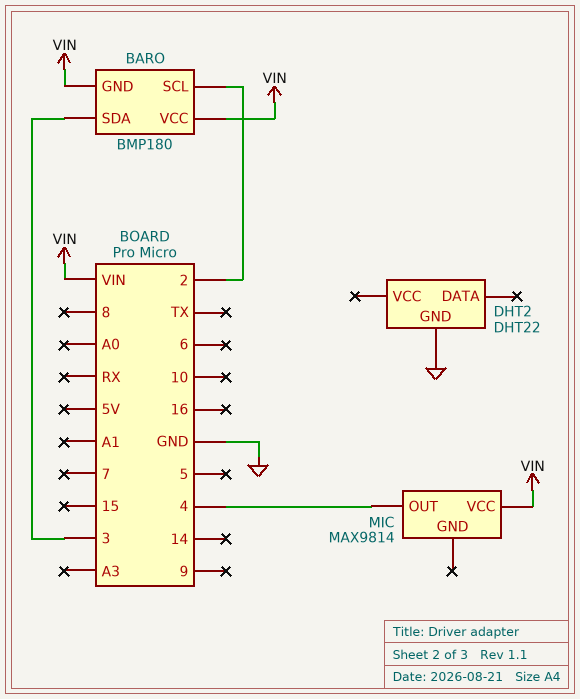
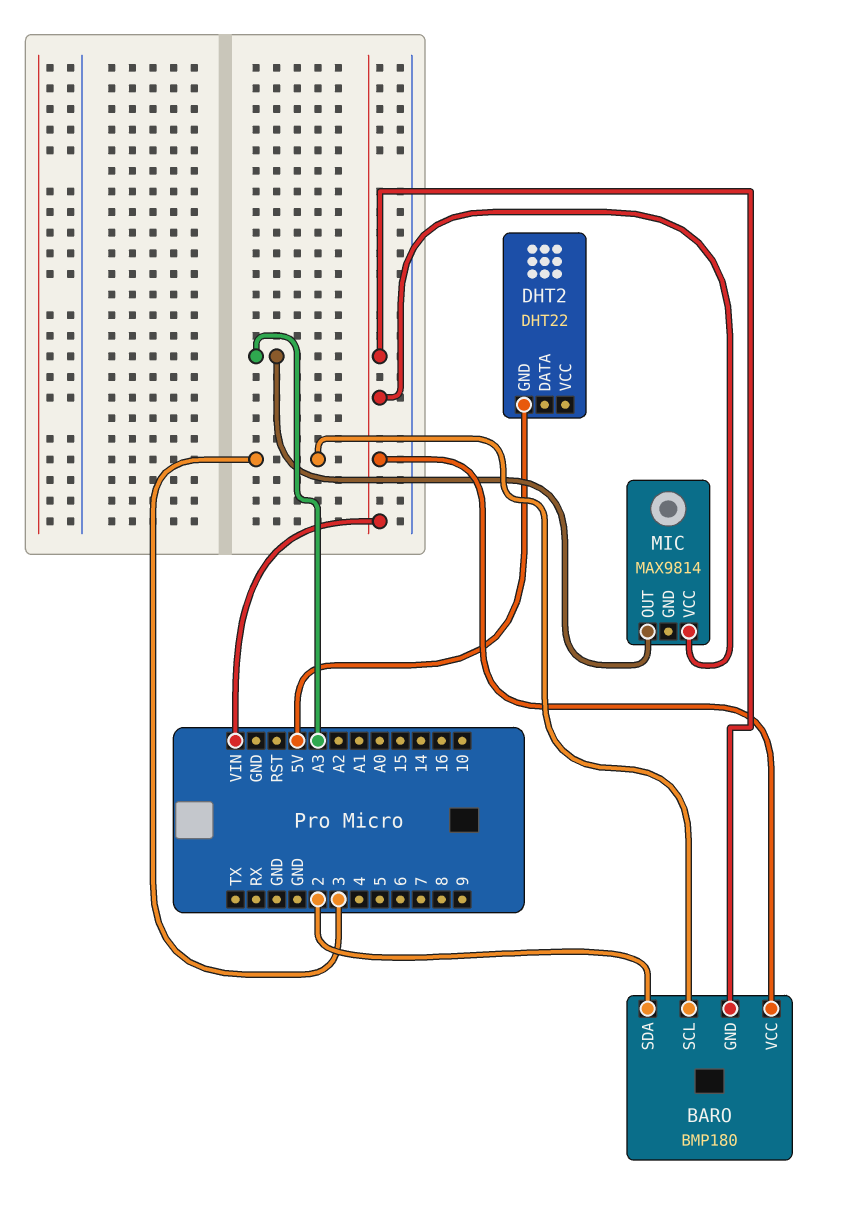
BARO pin SCL: 2 -> 3
BARO pin SDA: 3 -> 2
DHT2 pin GND: GND -> 5V
MIC pin OUT: 4 -> A3

